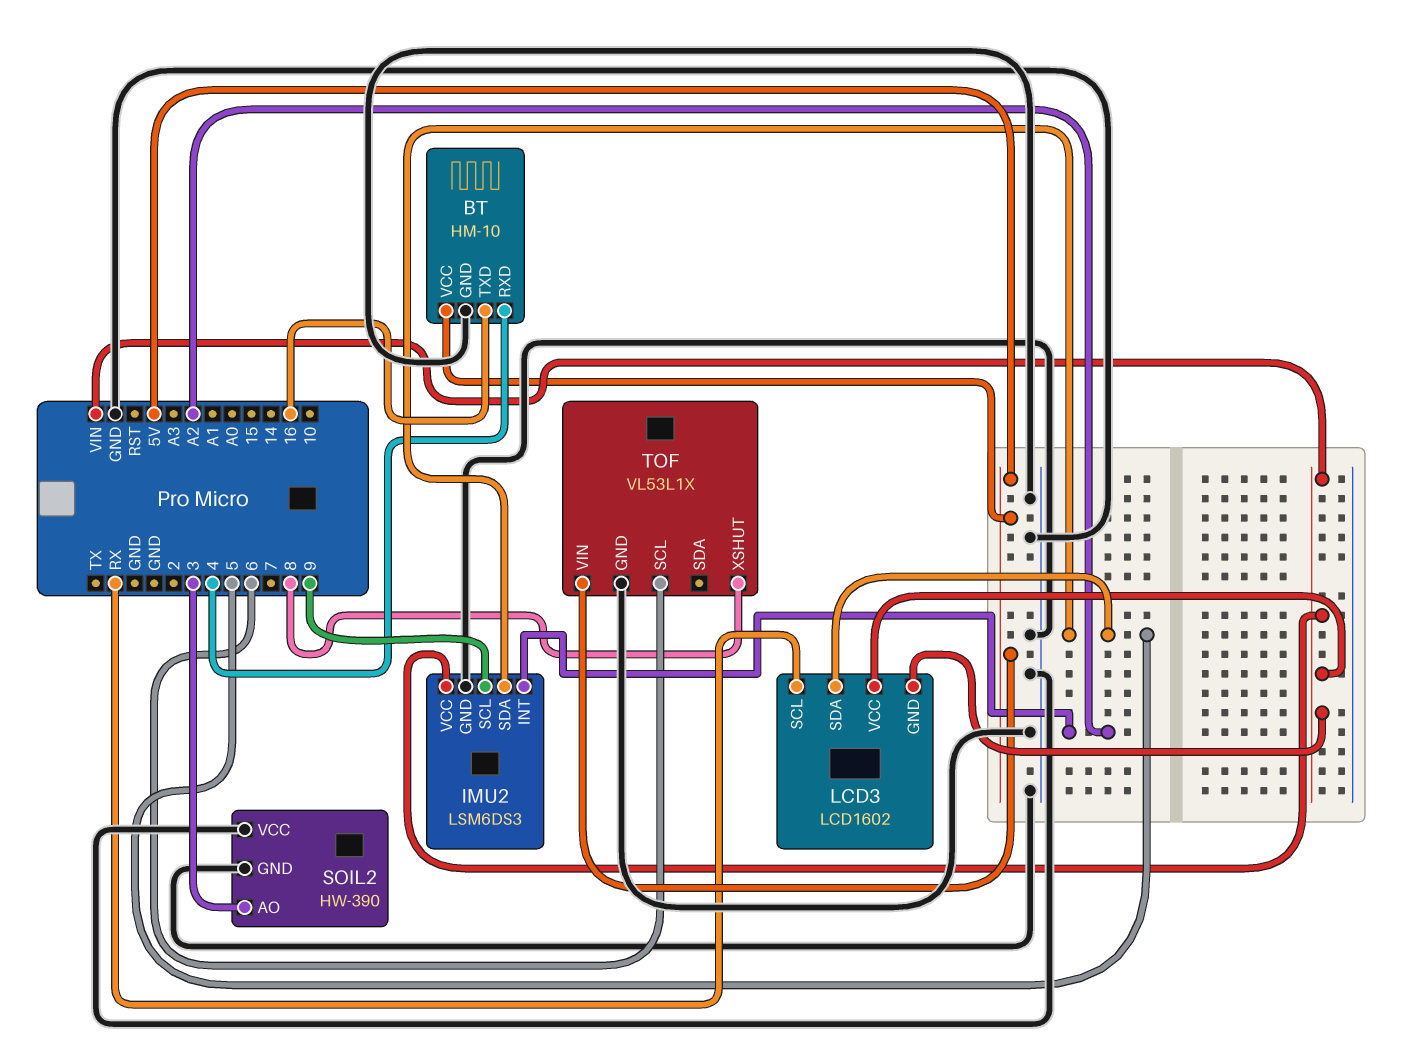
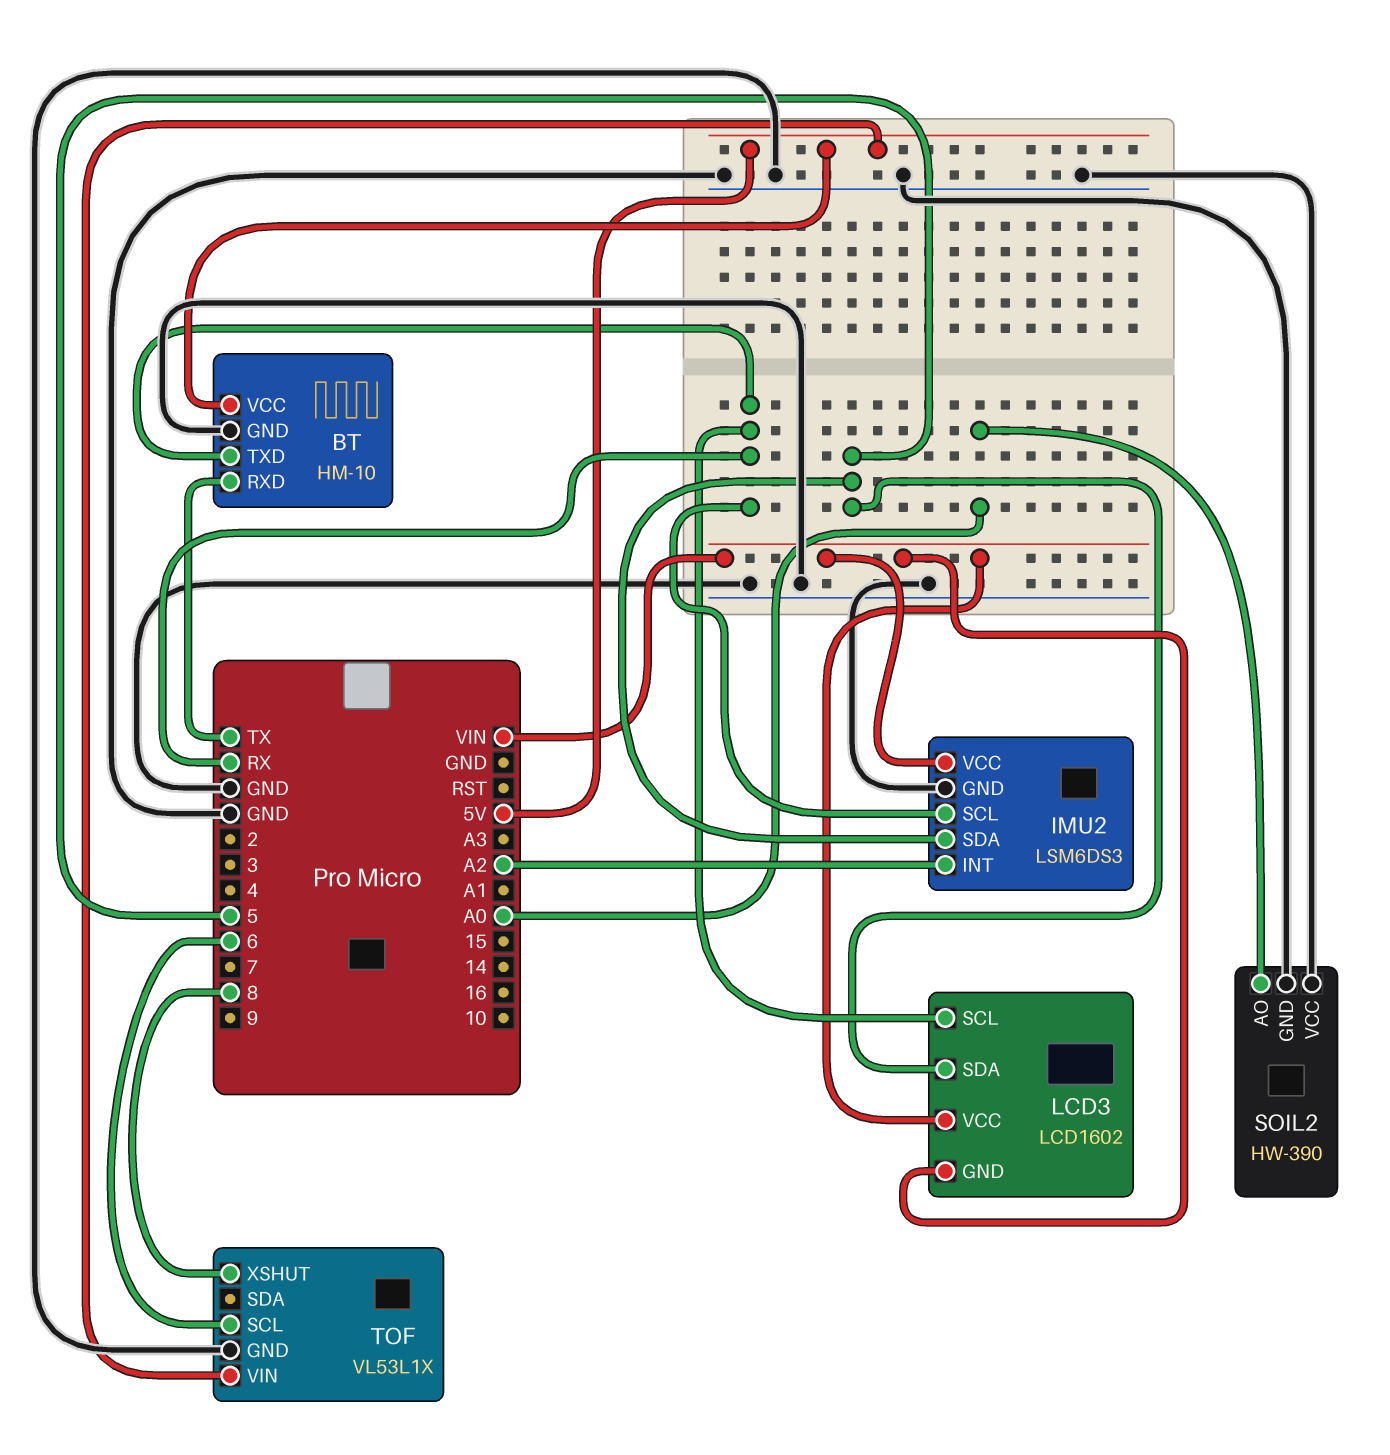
BT pin RXD: 4 -> TX
BT pin TXD: 16 -> RX
IMU2 pin SCL: 9 -> RX
SOIL2 pin AO: 3 -> A0

